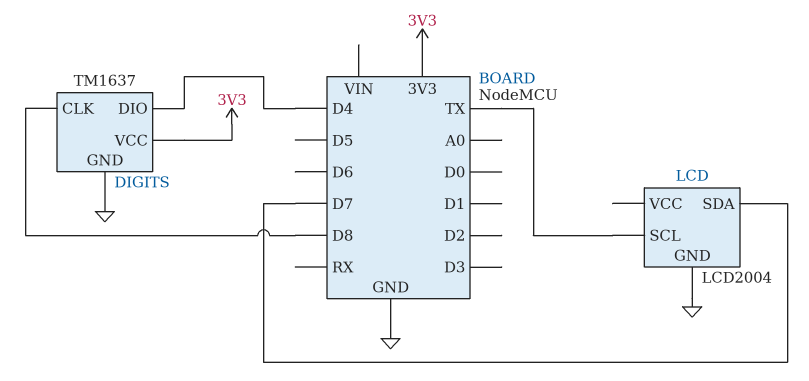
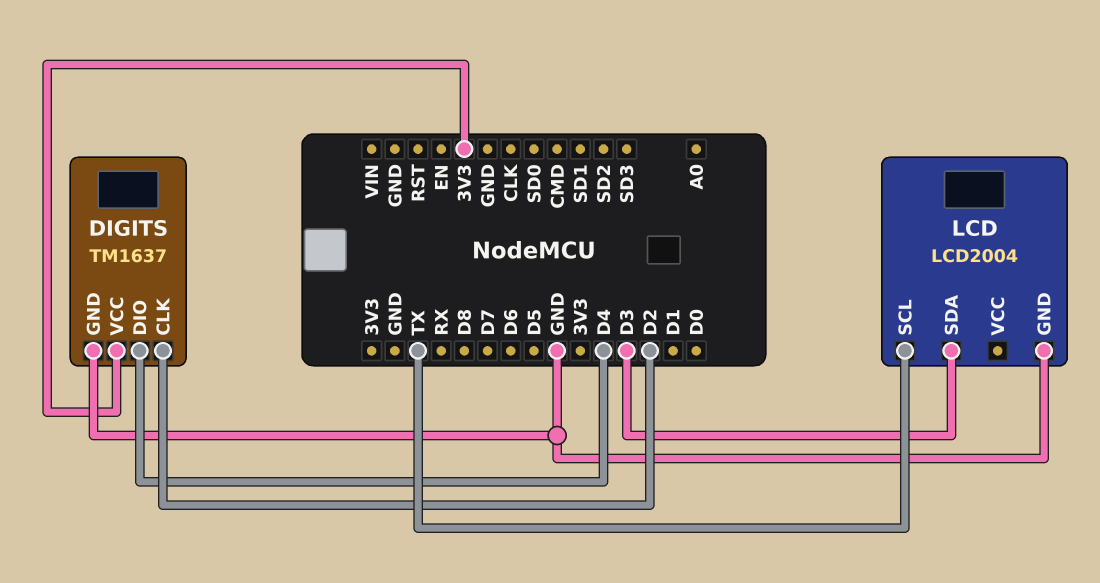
DIGITS pin CLK: D8 -> D2
LCD pin SDA: D7 -> D3

